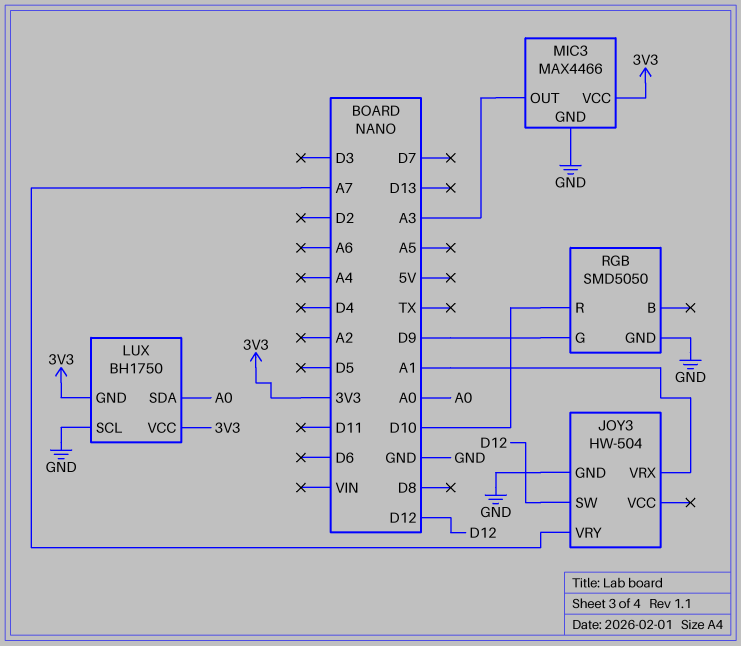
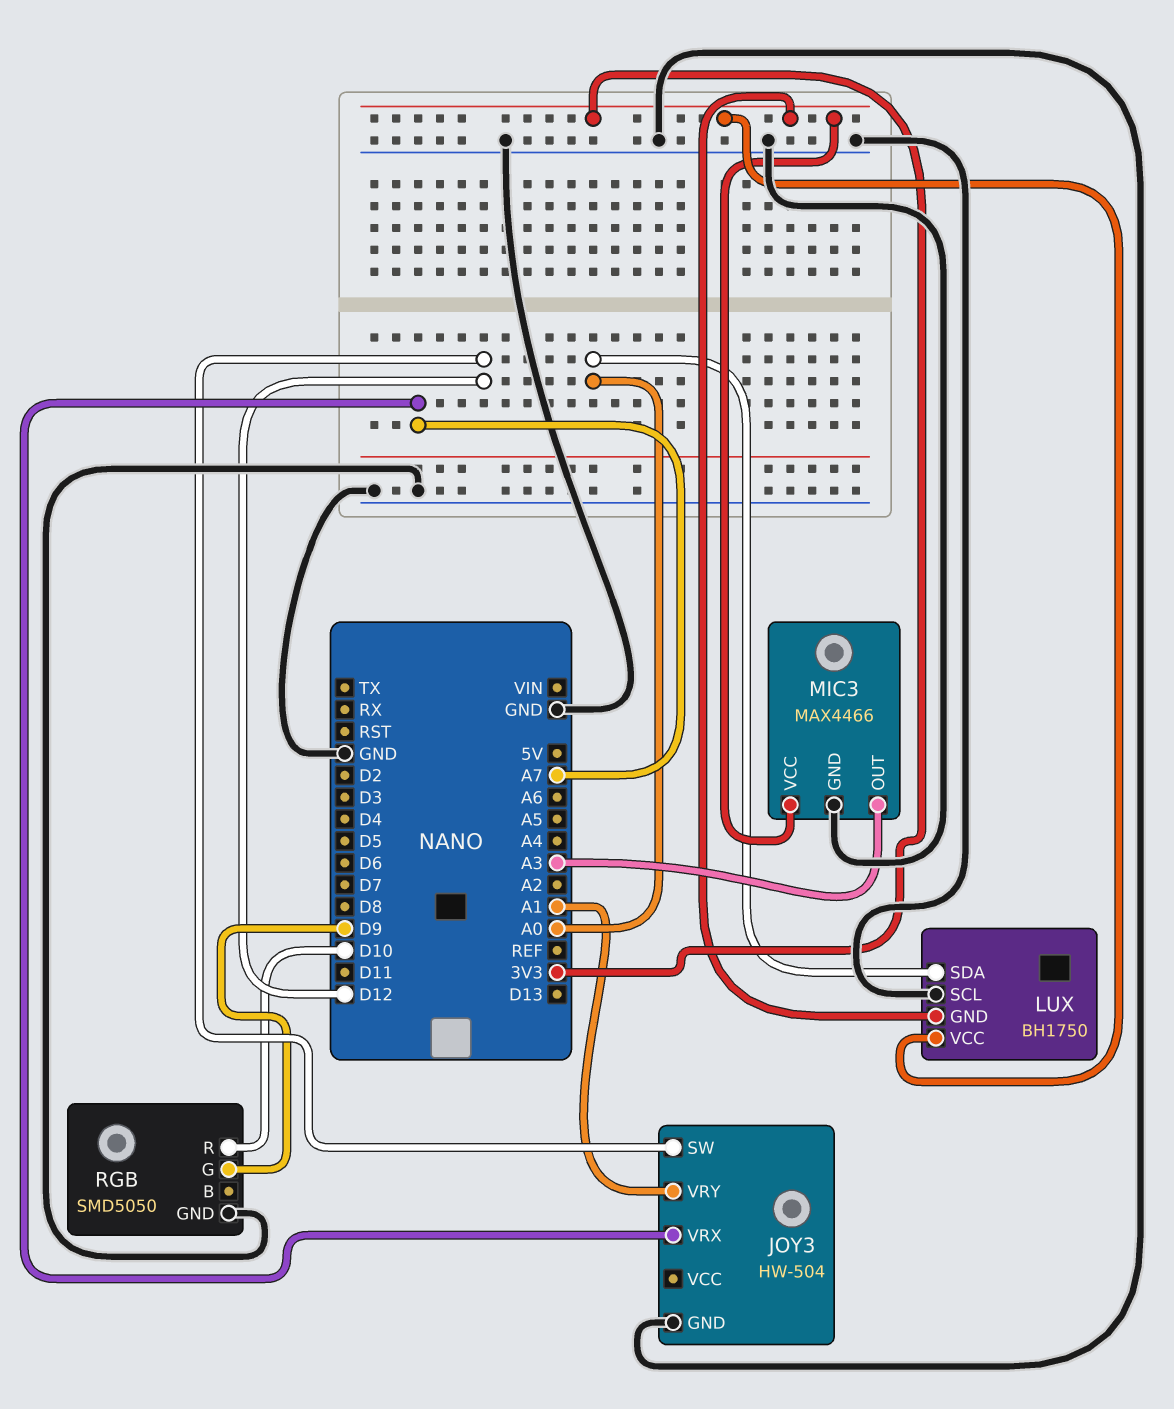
JOY3 pin VRX: A1 -> A7
JOY3 pin VRY: A7 -> A1

